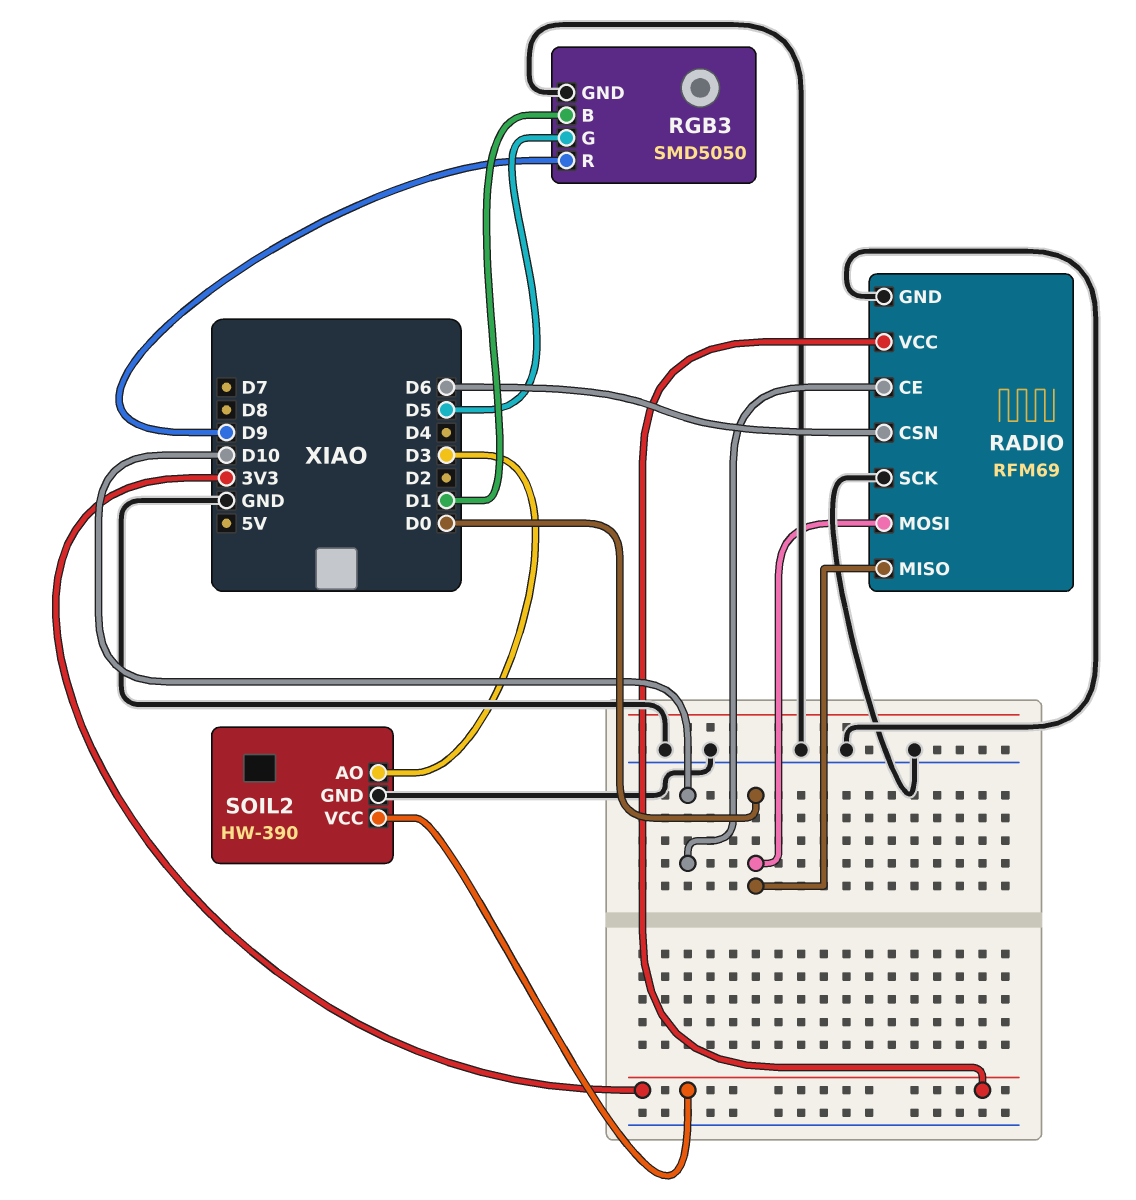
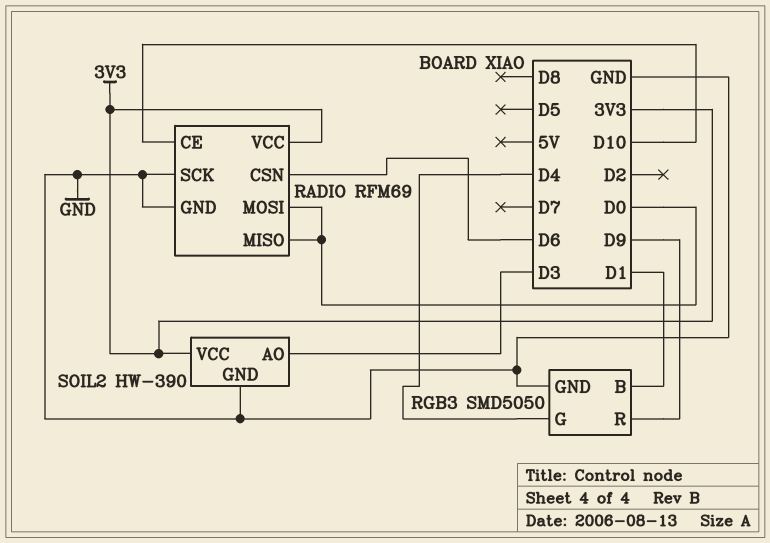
RGB3 pin G: D5 -> D4

